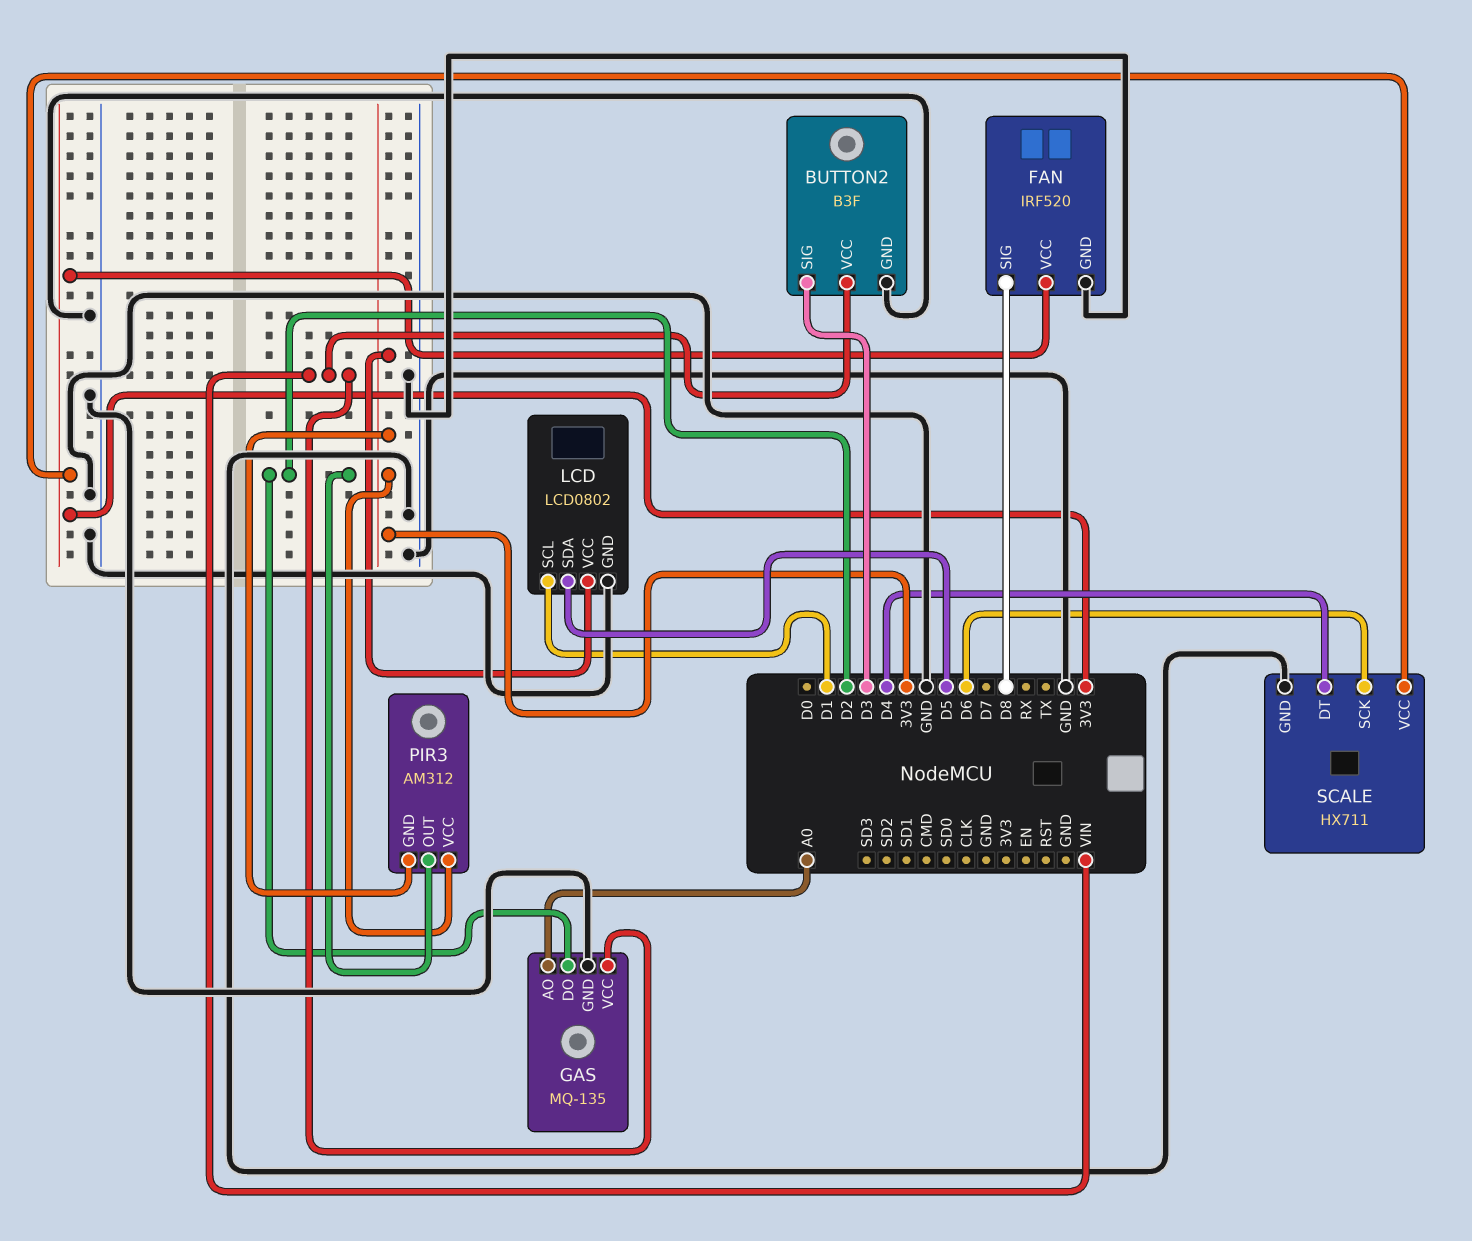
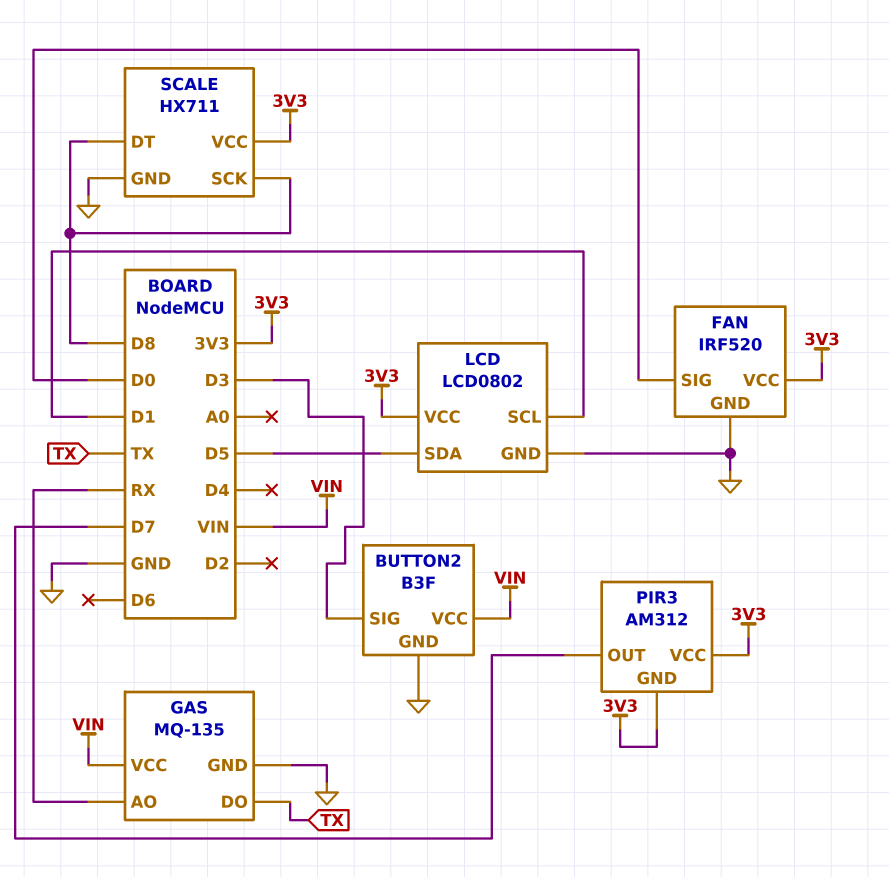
FAN pin SIG: D8 -> D0
GAS pin AO: A0 -> RX
GAS pin DO: D2 -> TX
PIR3 pin OUT: D2 -> D7
SCALE pin DT: D4 -> D8
SCALE pin SCK: D6 -> D8

